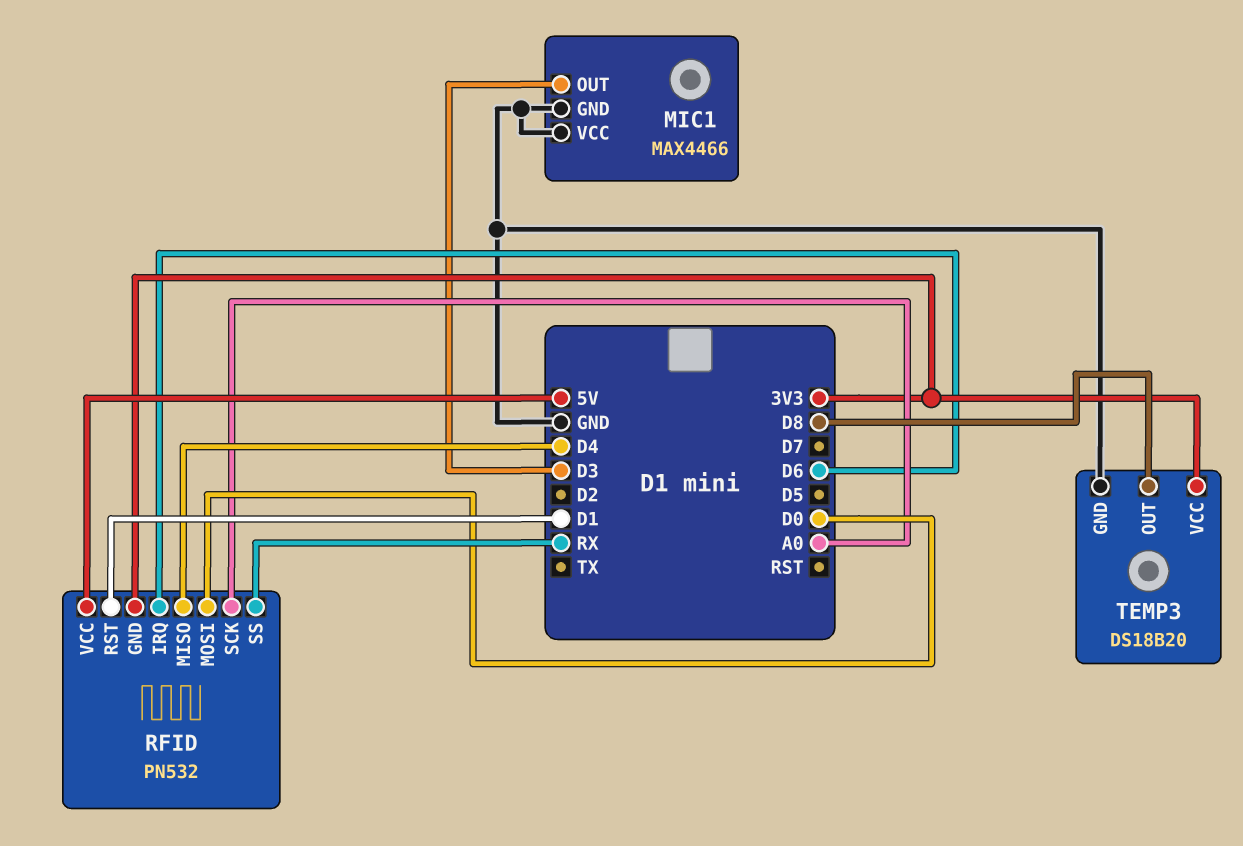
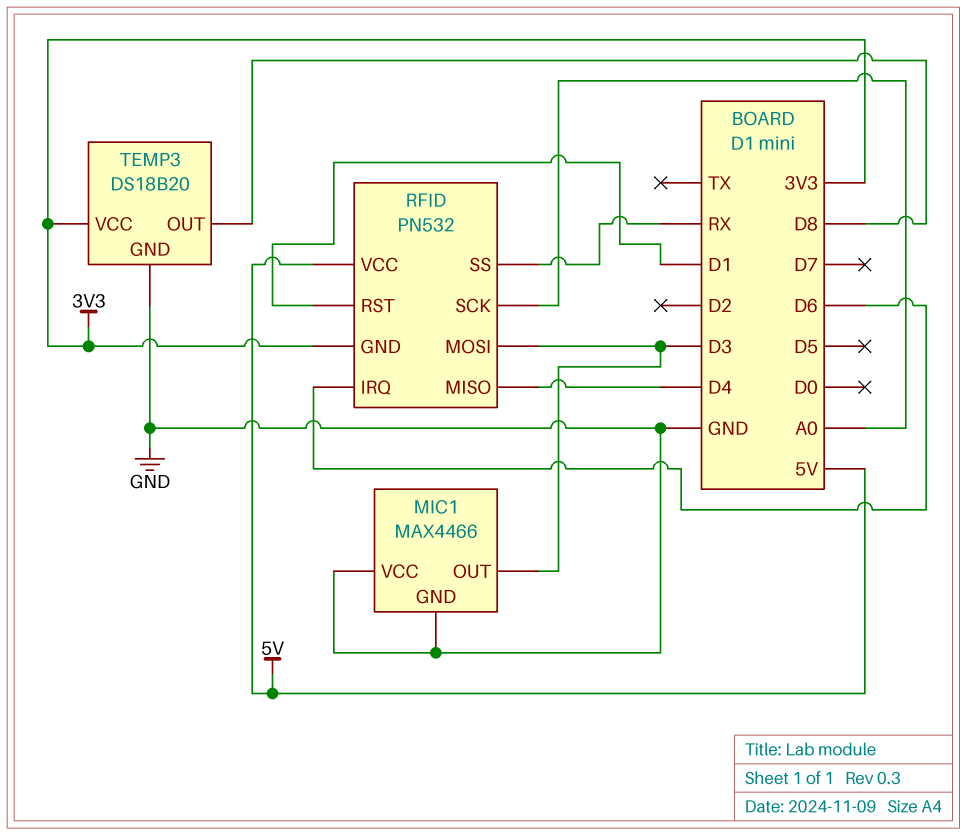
RFID pin MOSI: D0 -> D3

